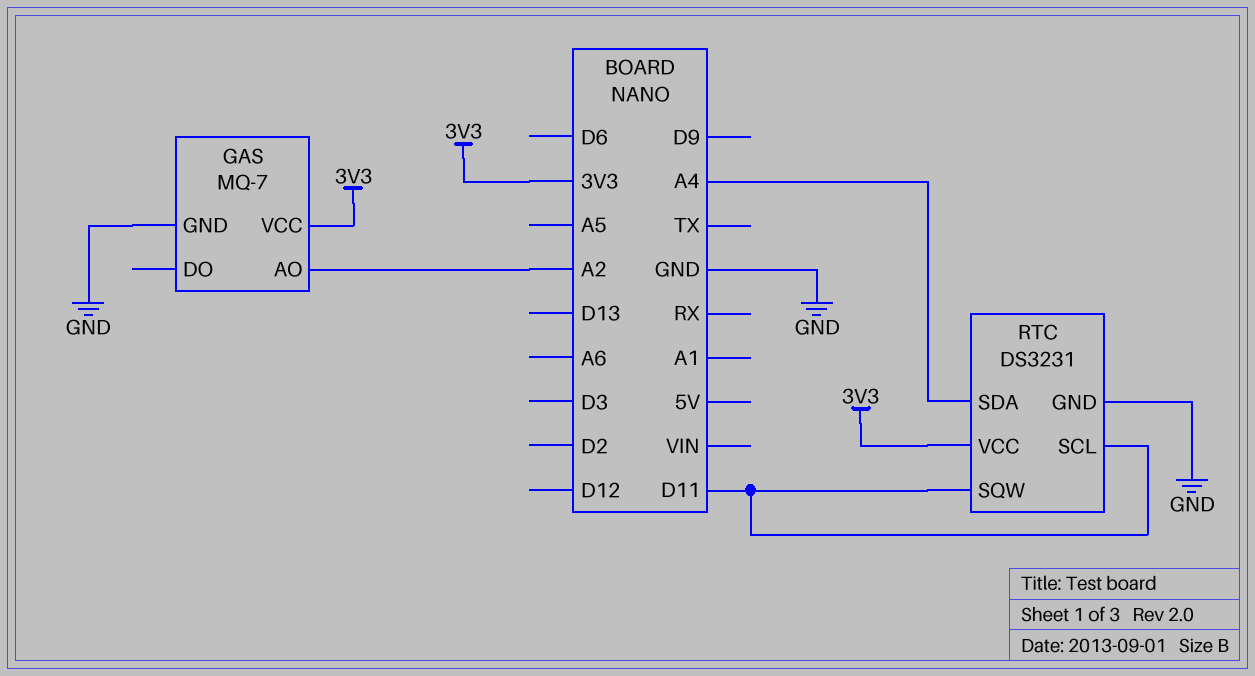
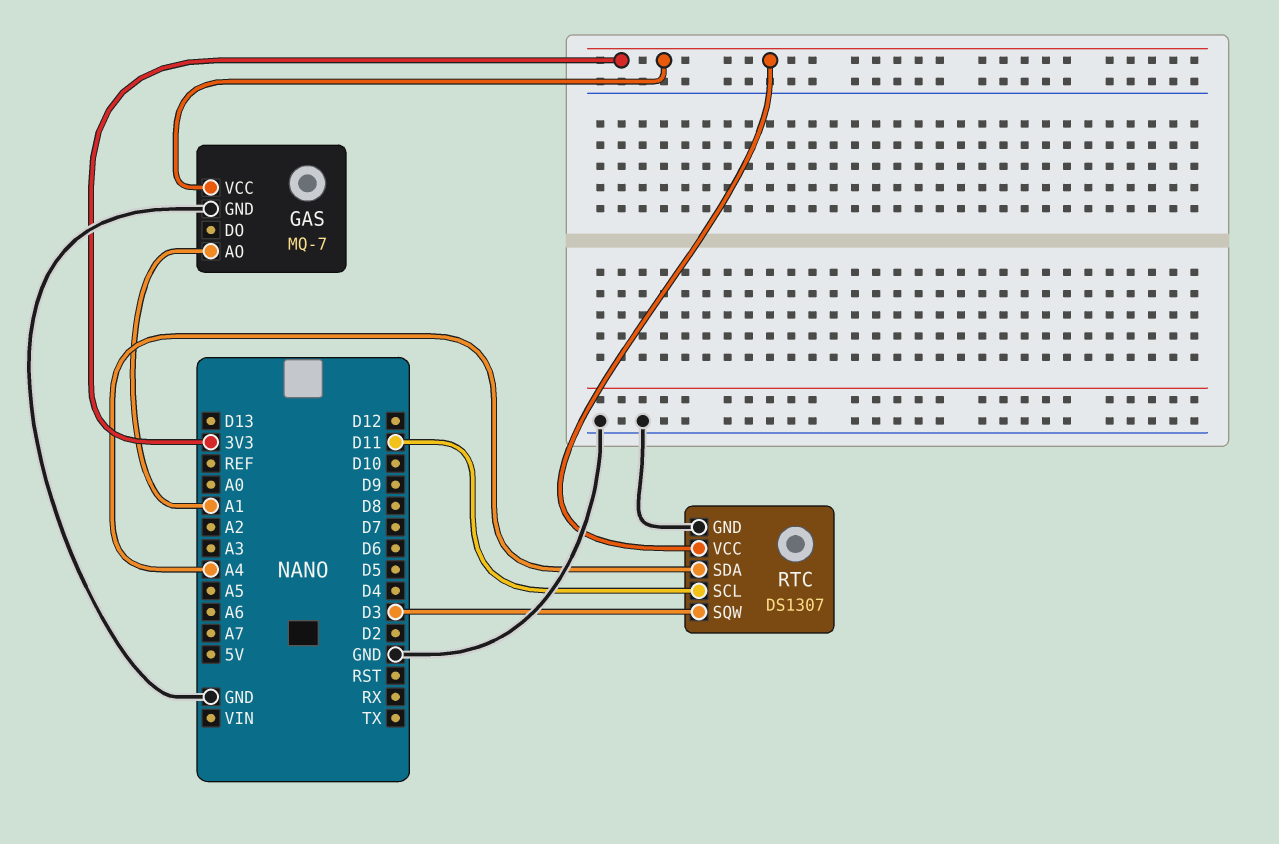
GAS pin AO: A2 -> A1
RTC: DS3231 -> DS1307
RTC pin SQW: D11 -> D3

